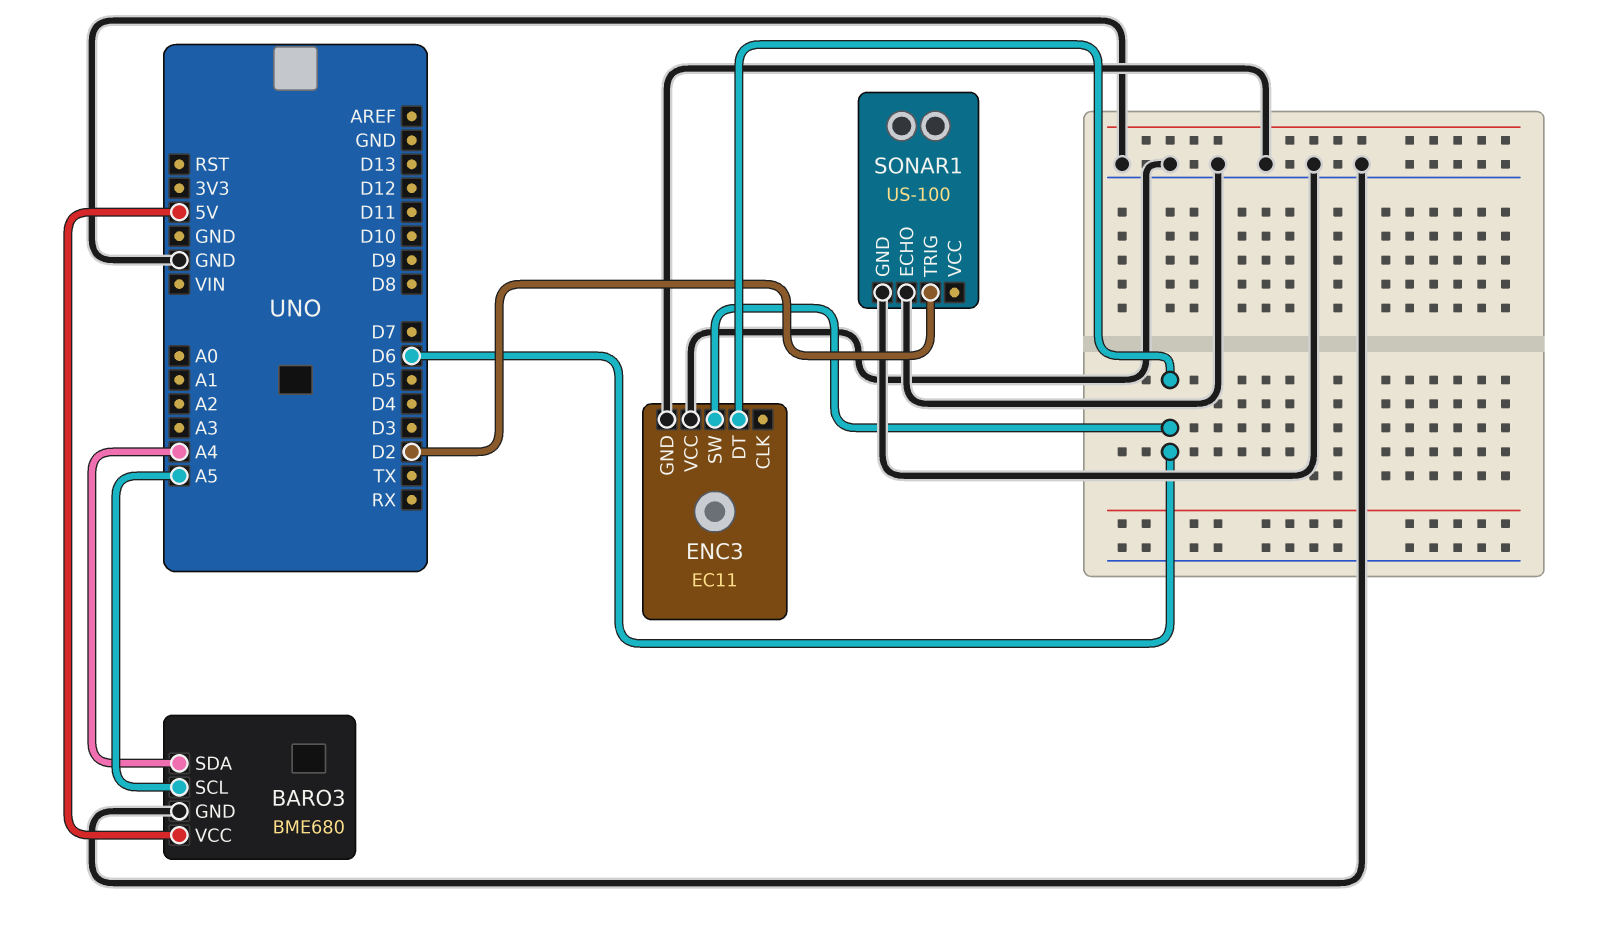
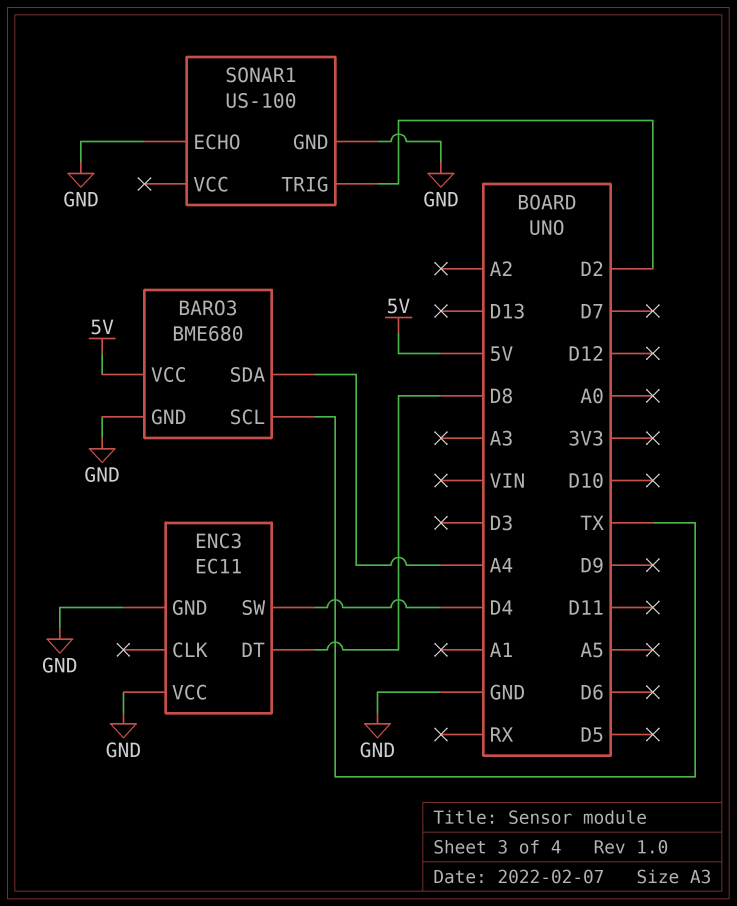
BARO3 pin SCL: A5 -> TX
ENC3 pin DT: D6 -> D8
ENC3 pin SW: D6 -> D4

